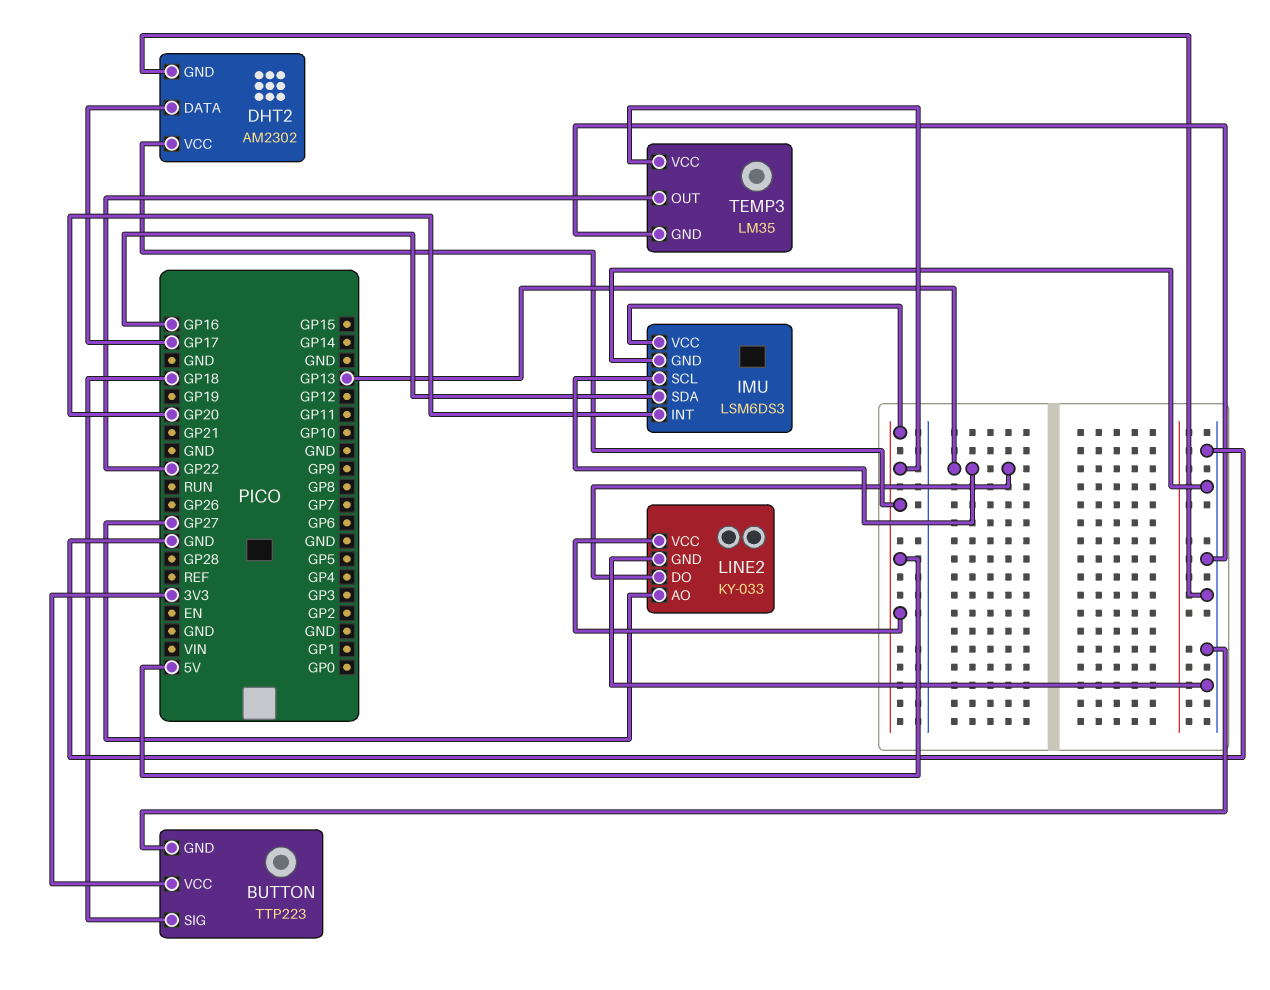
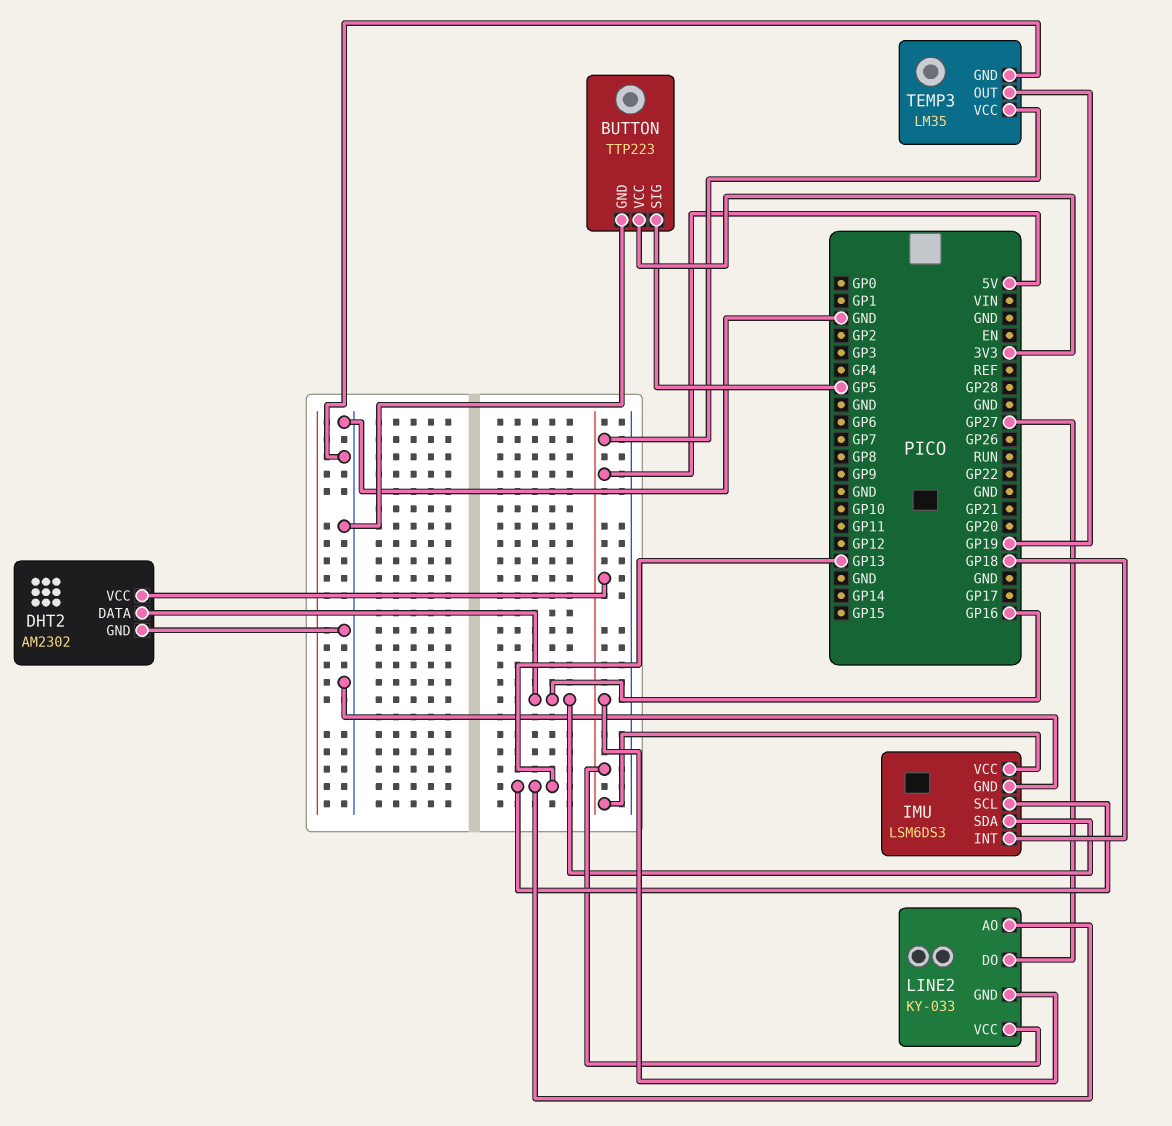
BUTTON pin SIG: GP18 -> GP5
DHT2 pin DATA: GP17 -> GP16
IMU pin INT: GP20 -> GP18
LINE2 pin AO: GP27 -> GP13
LINE2 pin DO: GP13 -> GP27
LINE2 pin GND: GND -> 5V
TEMP3 pin OUT: GP22 -> GP19

